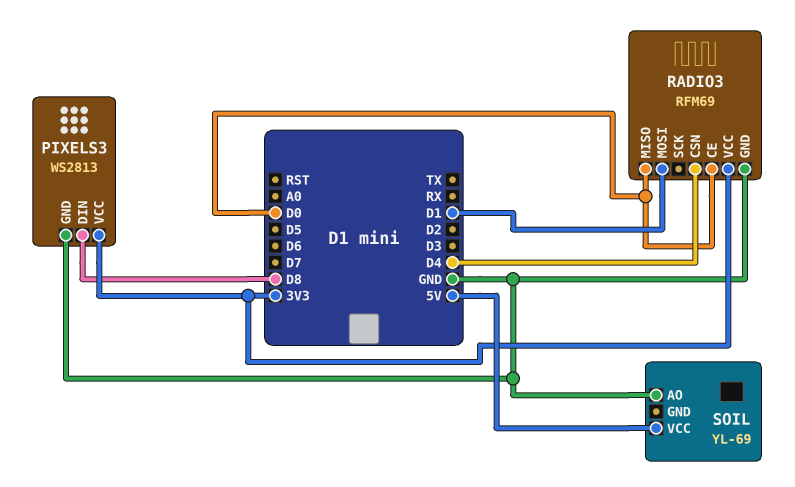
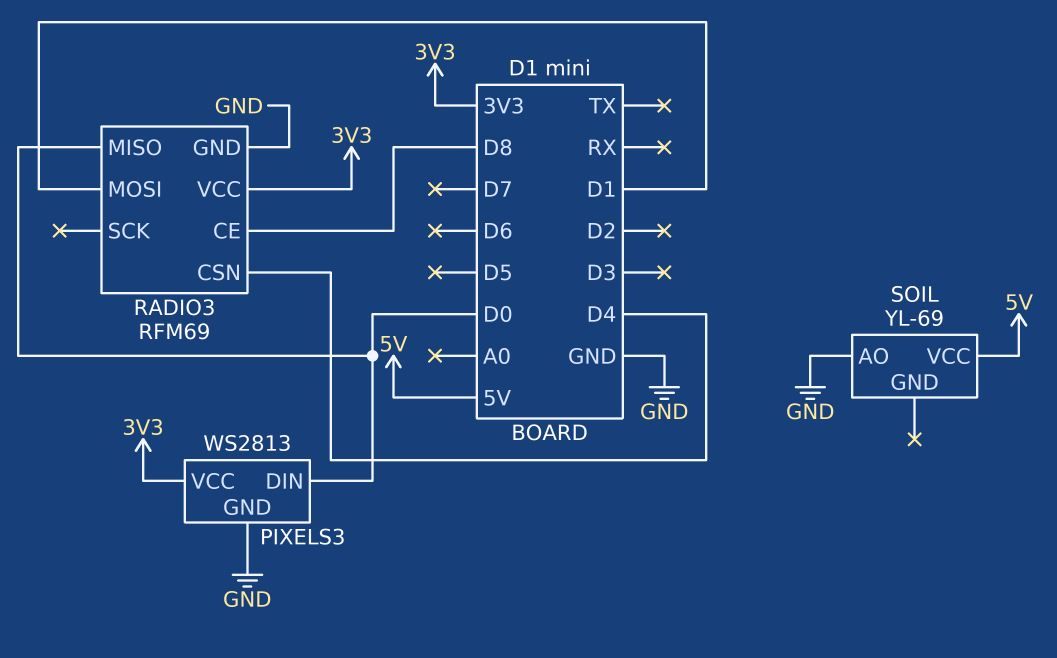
PIXELS3 pin DIN: D8 -> D0
RADIO3 pin CE: D0 -> D8

